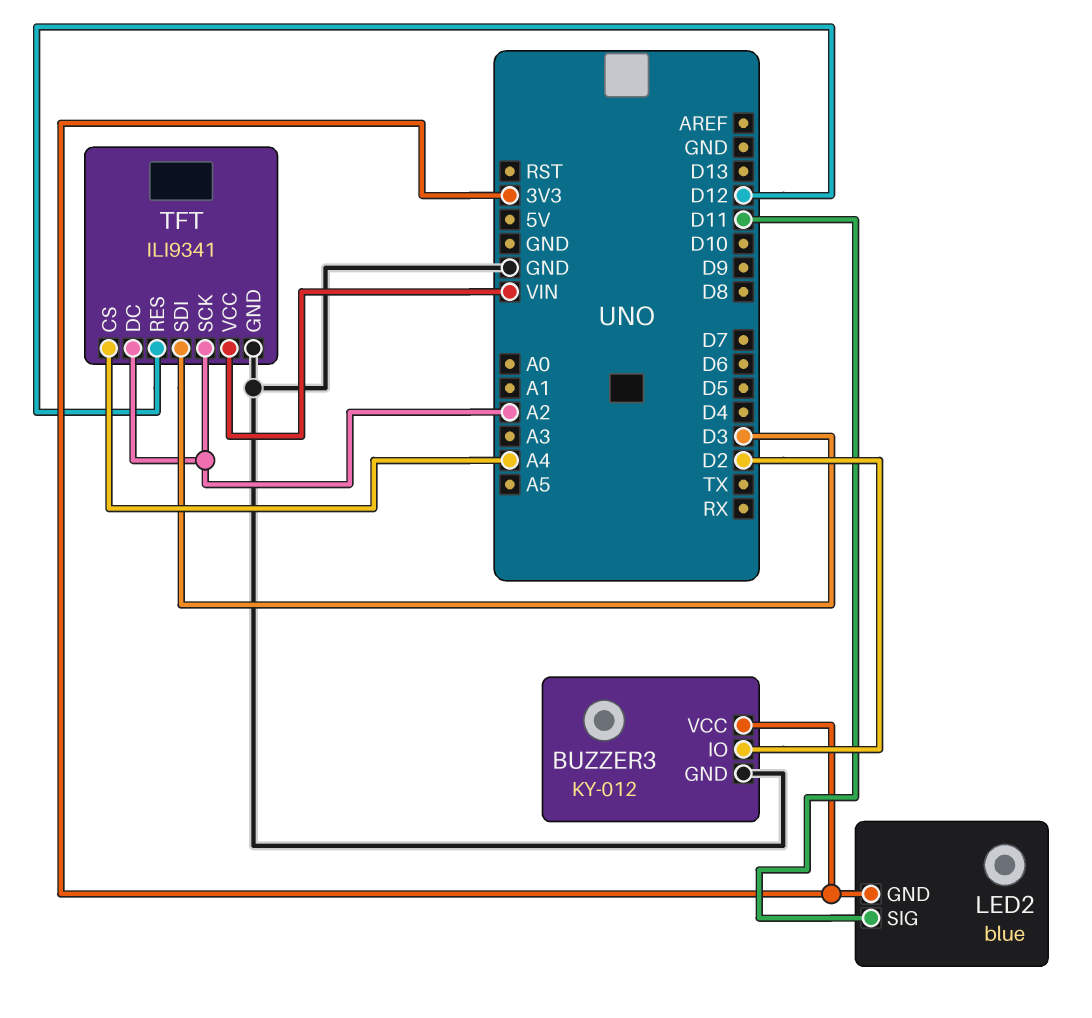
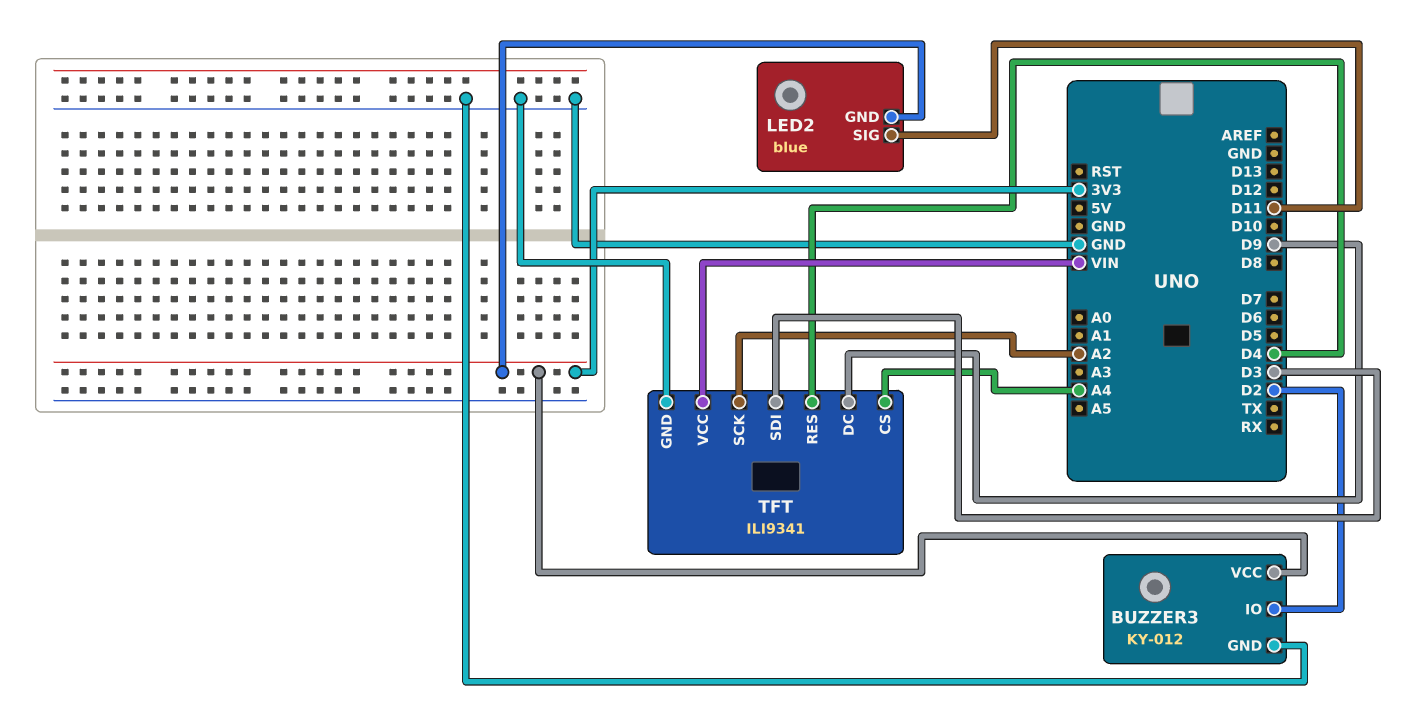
TFT pin DC: A2 -> D9
TFT pin RES: D12 -> D4

